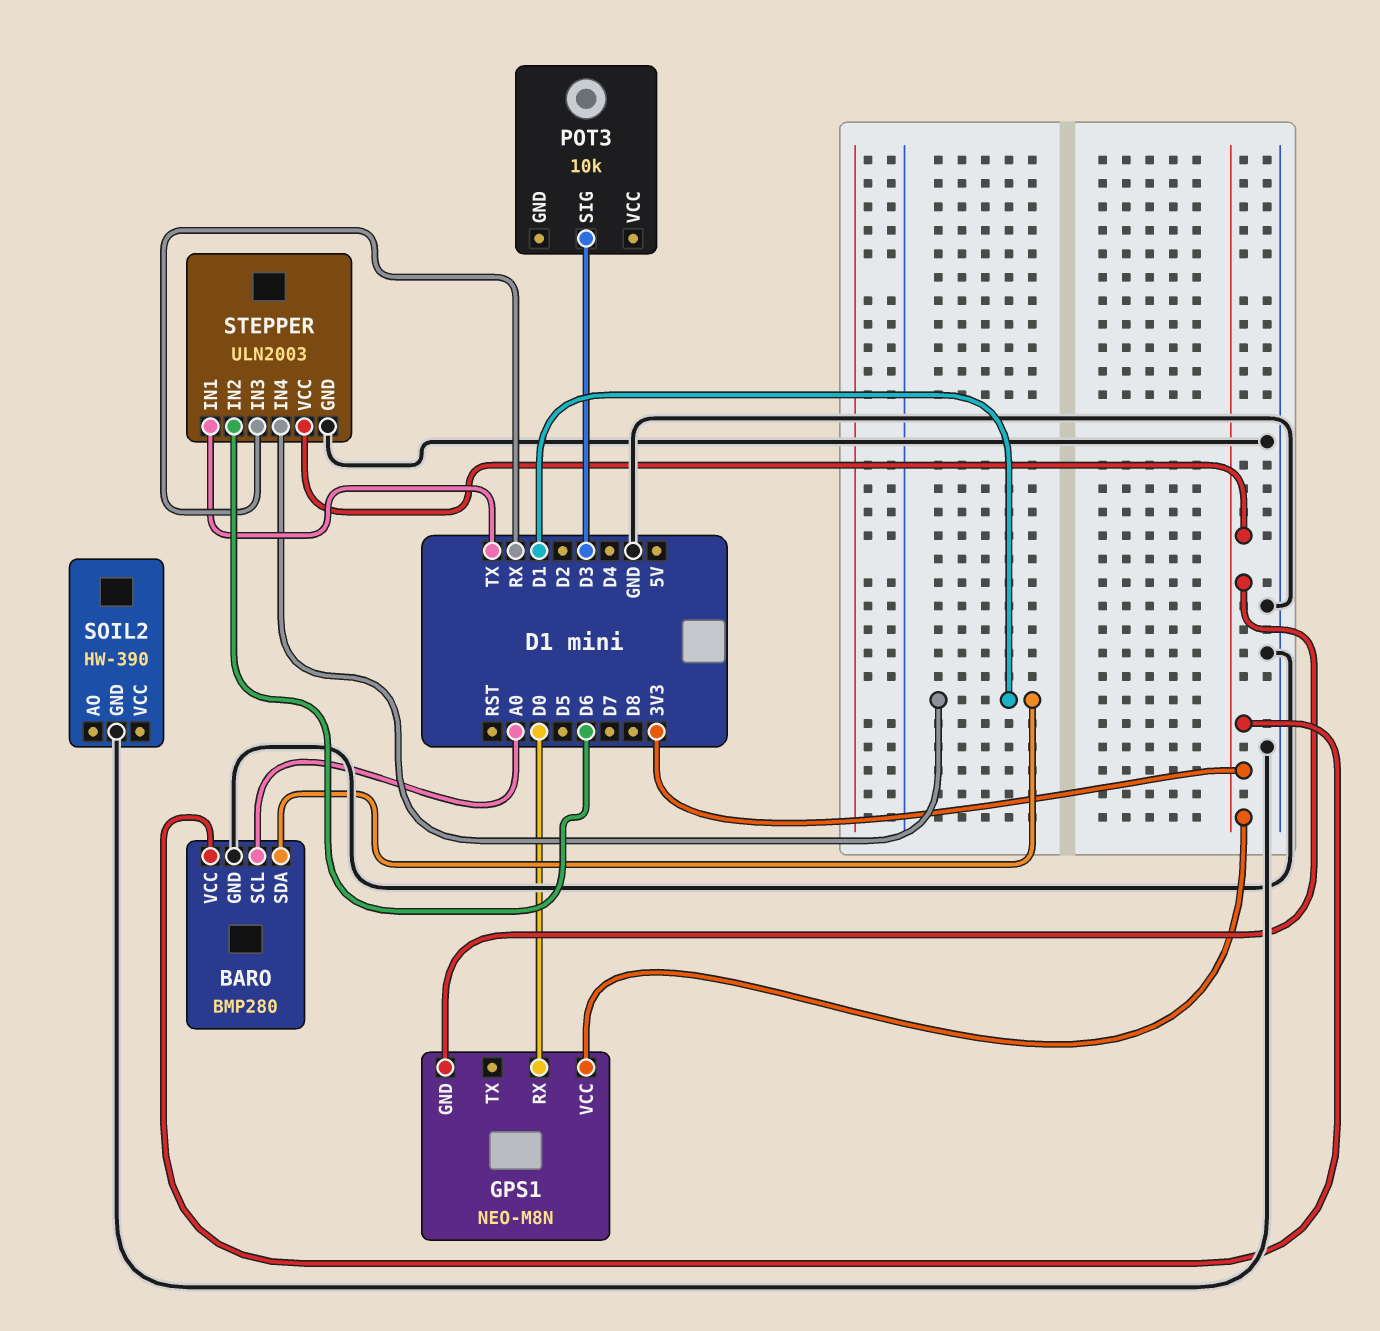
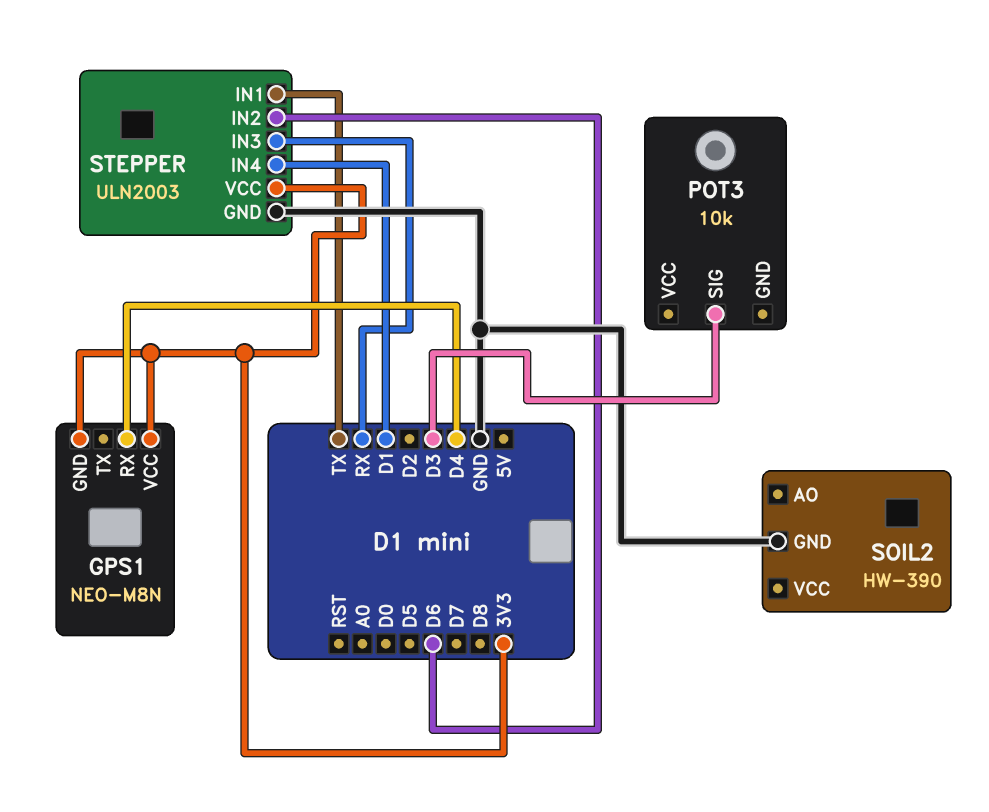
BARO: BMP280 -> none
BARO pin GND: GND -> none
BARO pin SCL: A0 -> none
BARO pin SDA: D1 -> none
BARO pin VCC: 3V3 -> none
GPS1 pin RX: D0 -> D4

